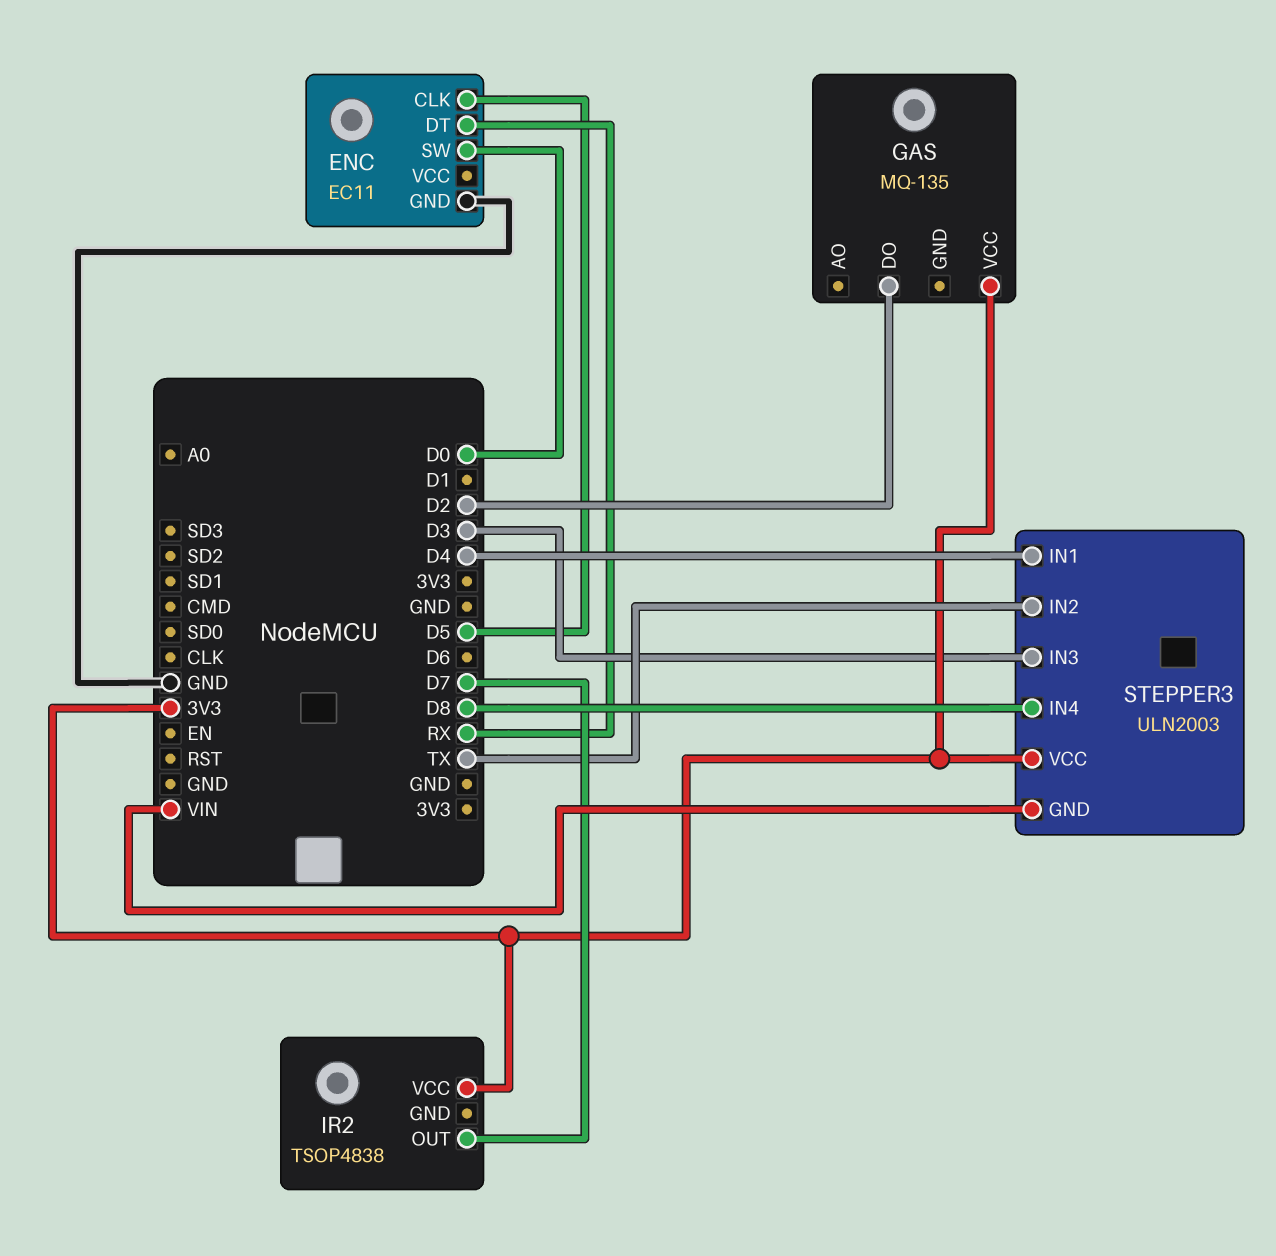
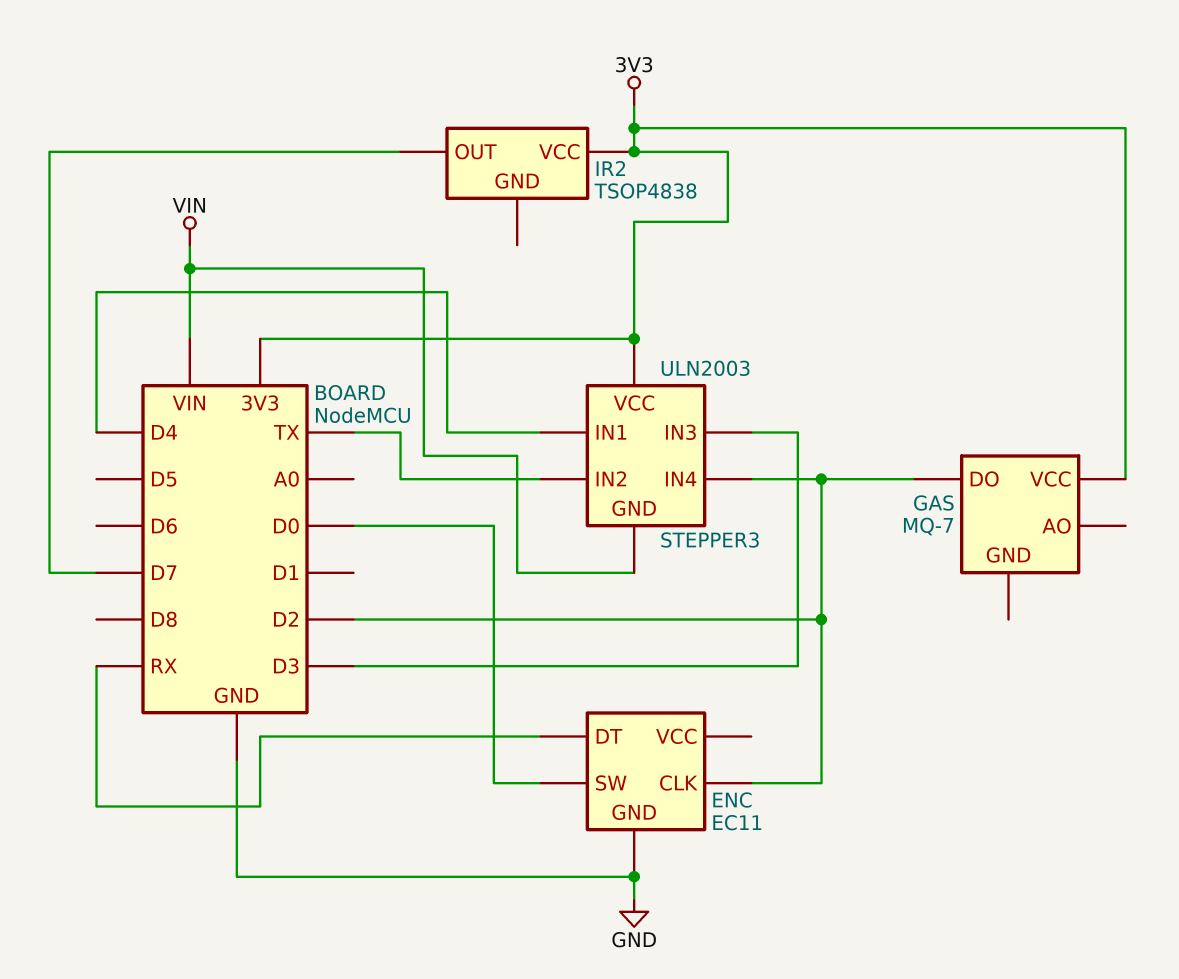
ENC pin CLK: D5 -> D2
GAS: MQ-135 -> MQ-7
STEPPER3 pin IN4: D8 -> D2

